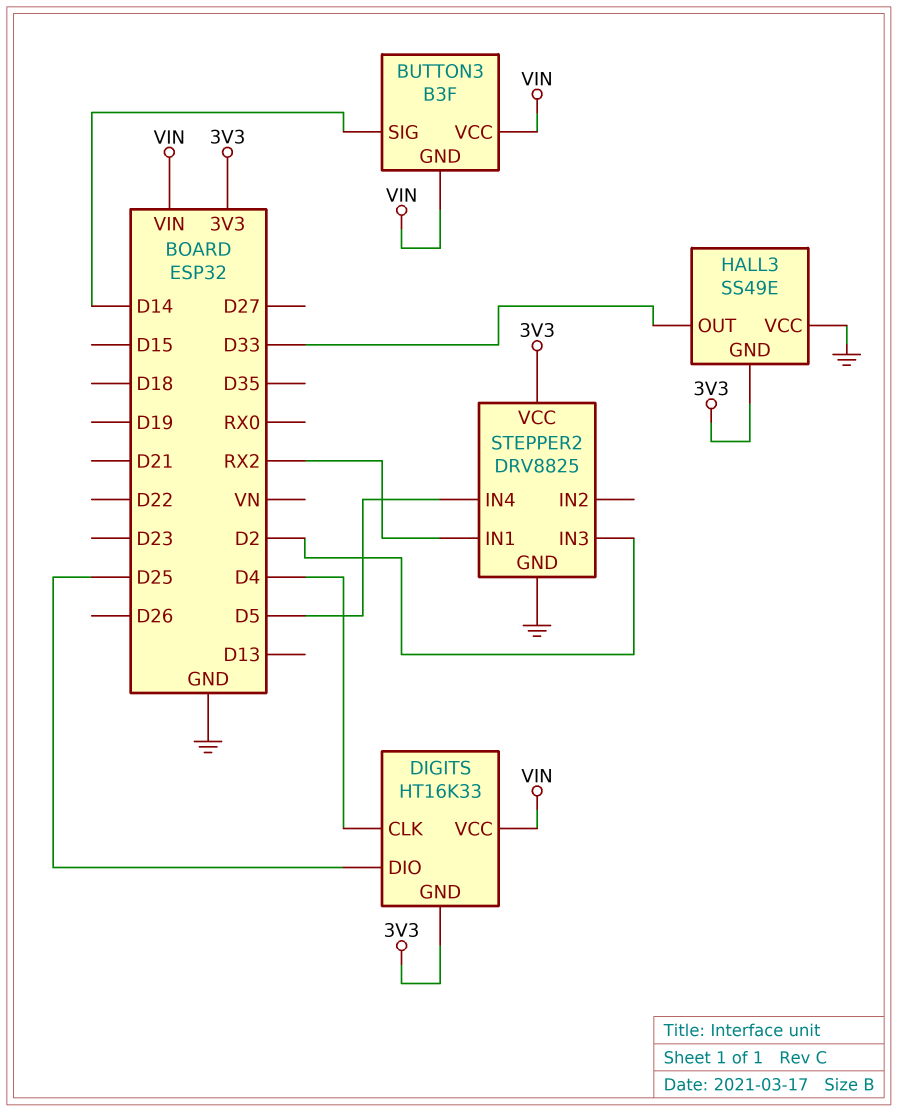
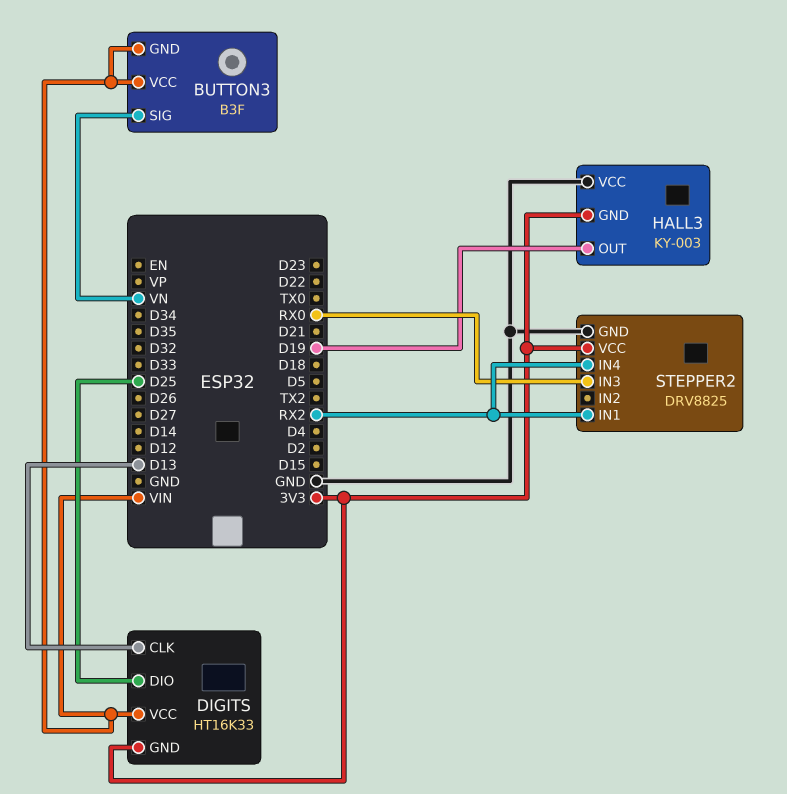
BUTTON3 pin SIG: D14 -> VN
DIGITS pin CLK: D4 -> D13
HALL3: SS49E -> KY-003
HALL3 pin OUT: D33 -> D19
STEPPER2 pin IN3: D2 -> RX0
STEPPER2 pin IN4: D5 -> RX2

